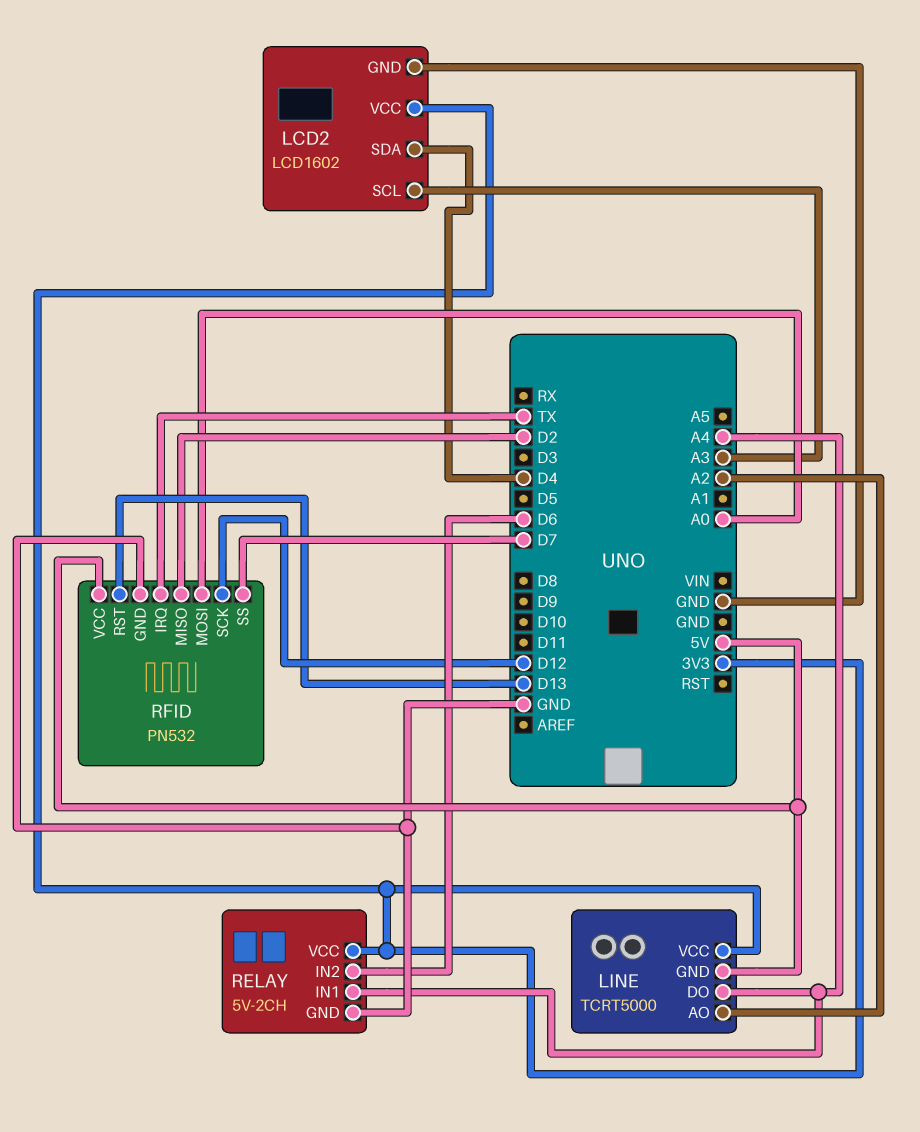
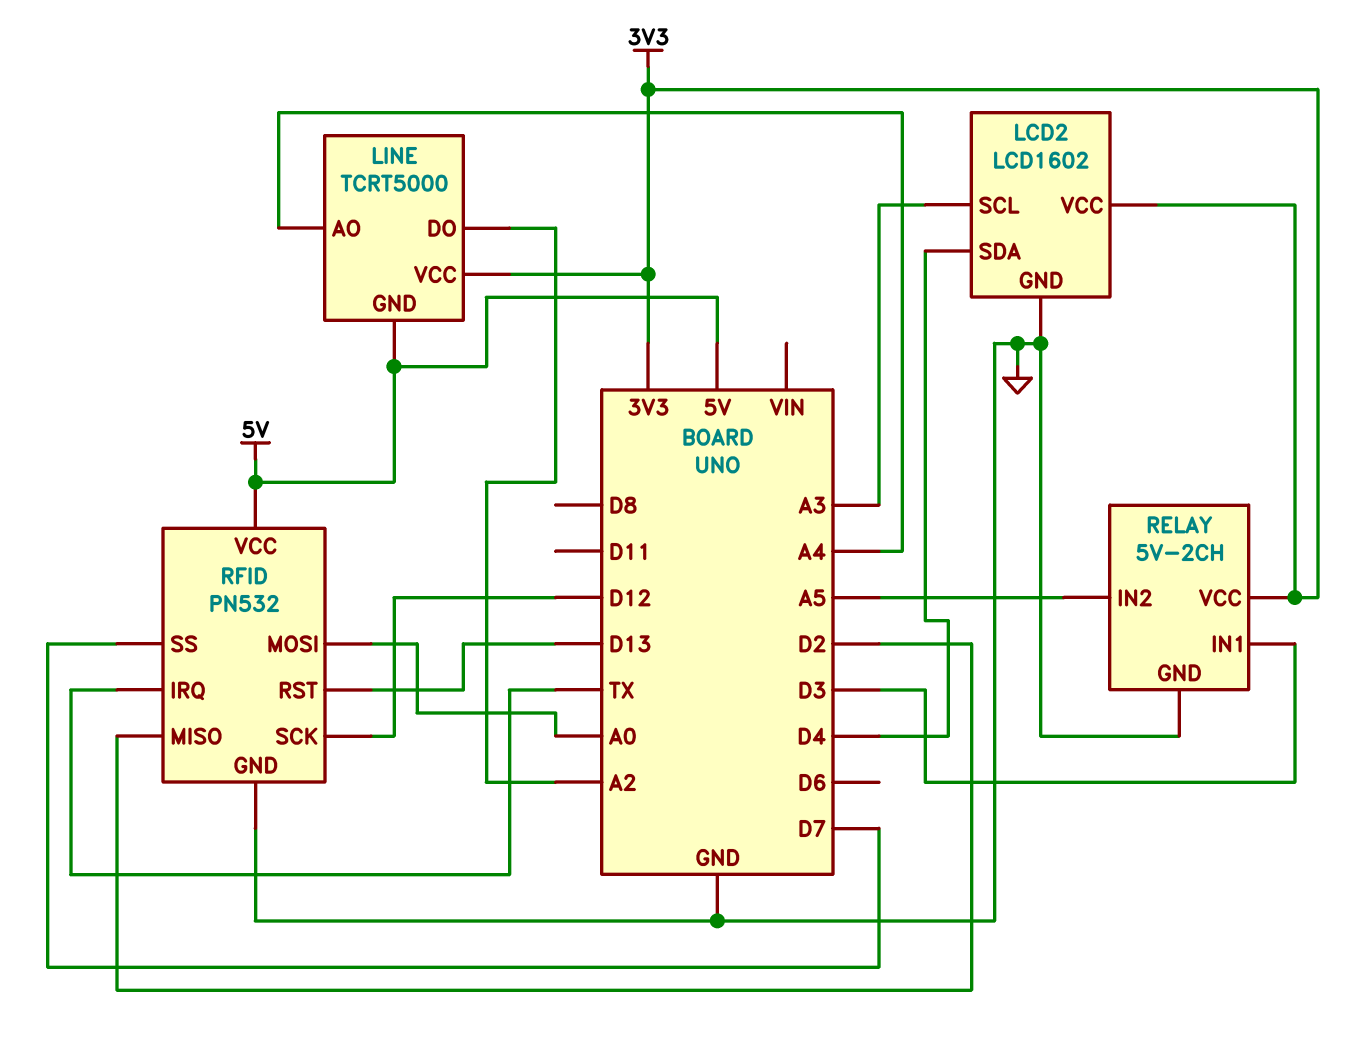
LINE pin AO: A2 -> A4
LINE pin DO: A4 -> A2
RELAY pin IN1: A4 -> D3
RELAY pin IN2: D6 -> A5

